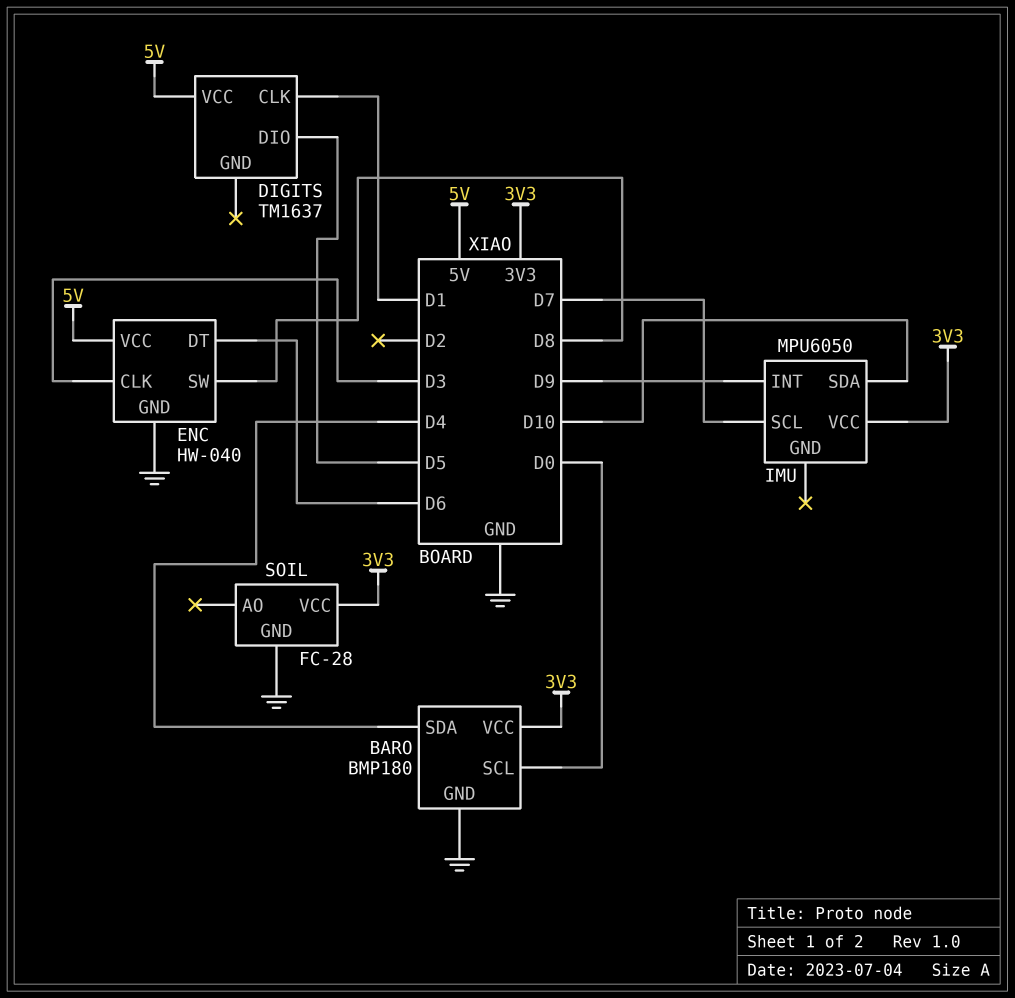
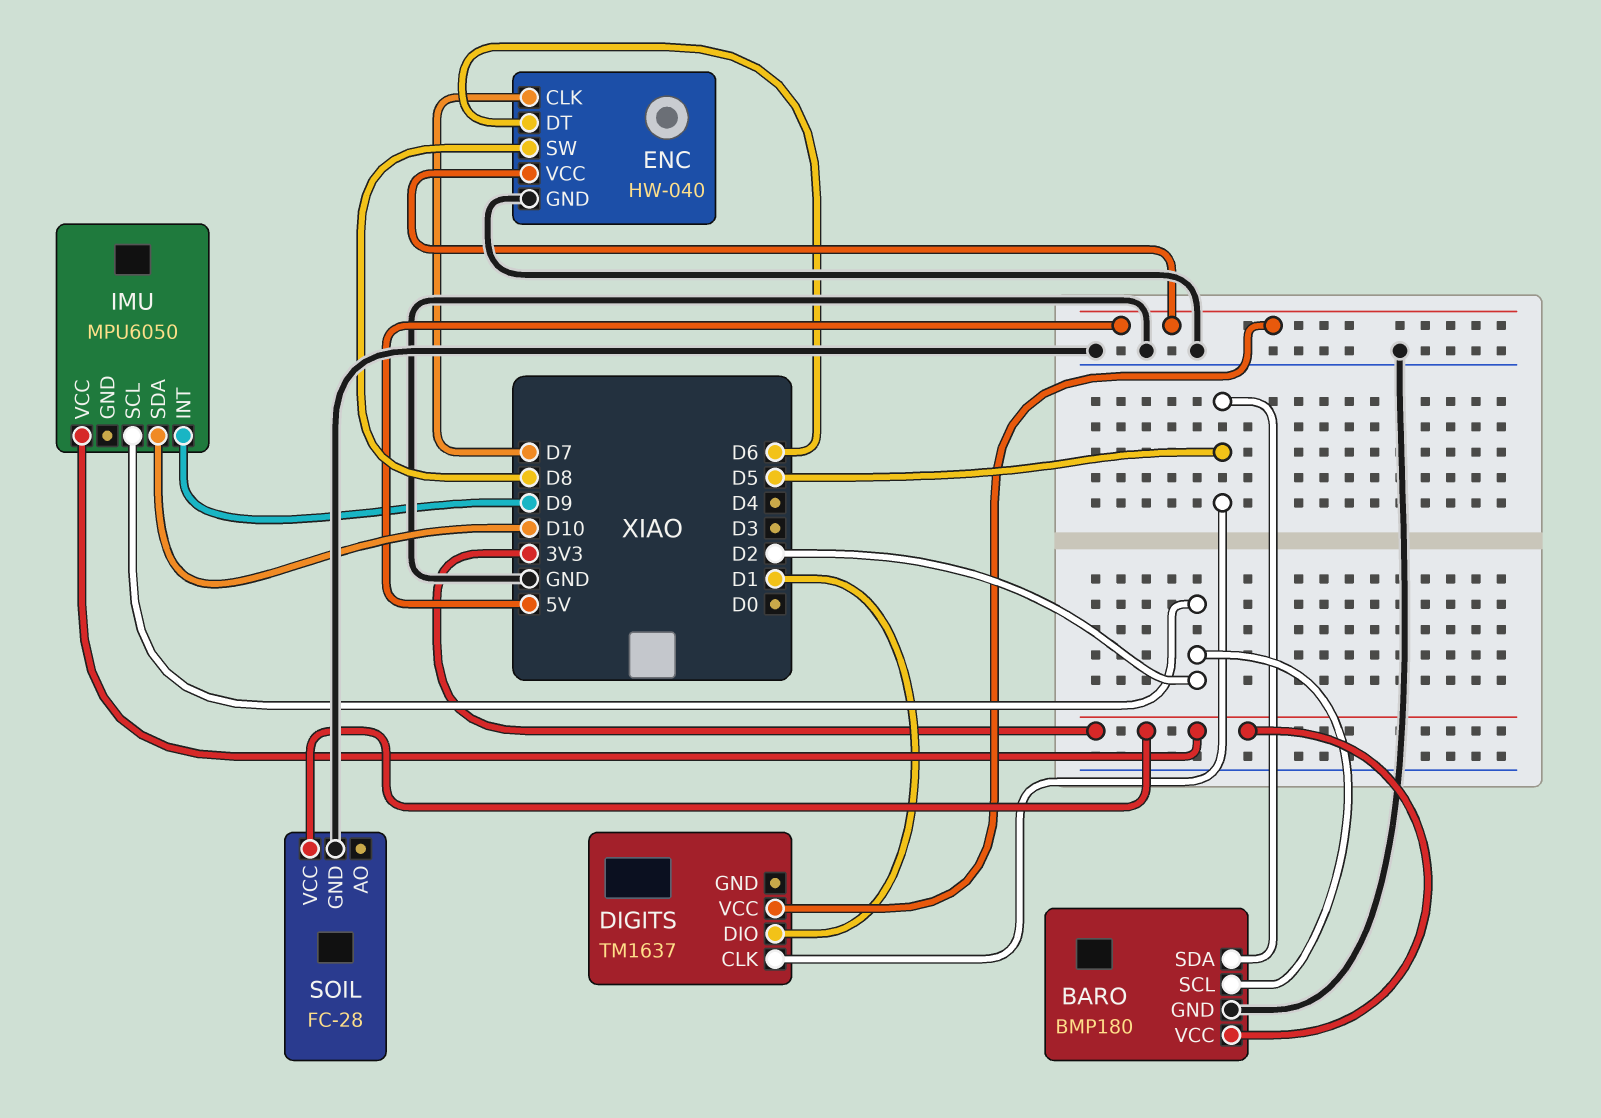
BARO pin SCL: D0 -> D2
BARO pin SDA: D4 -> D5
DIGITS pin CLK: D1 -> D5
DIGITS pin DIO: D5 -> D1
ENC pin CLK: D3 -> D7
IMU pin SCL: D7 -> D2

